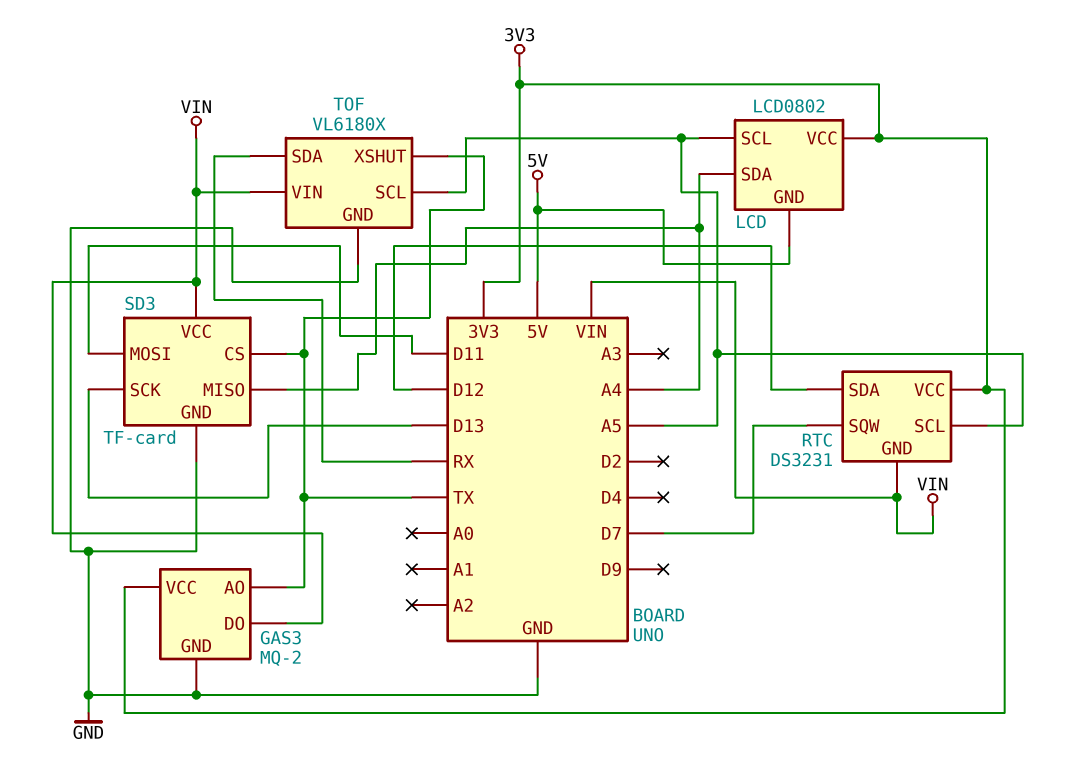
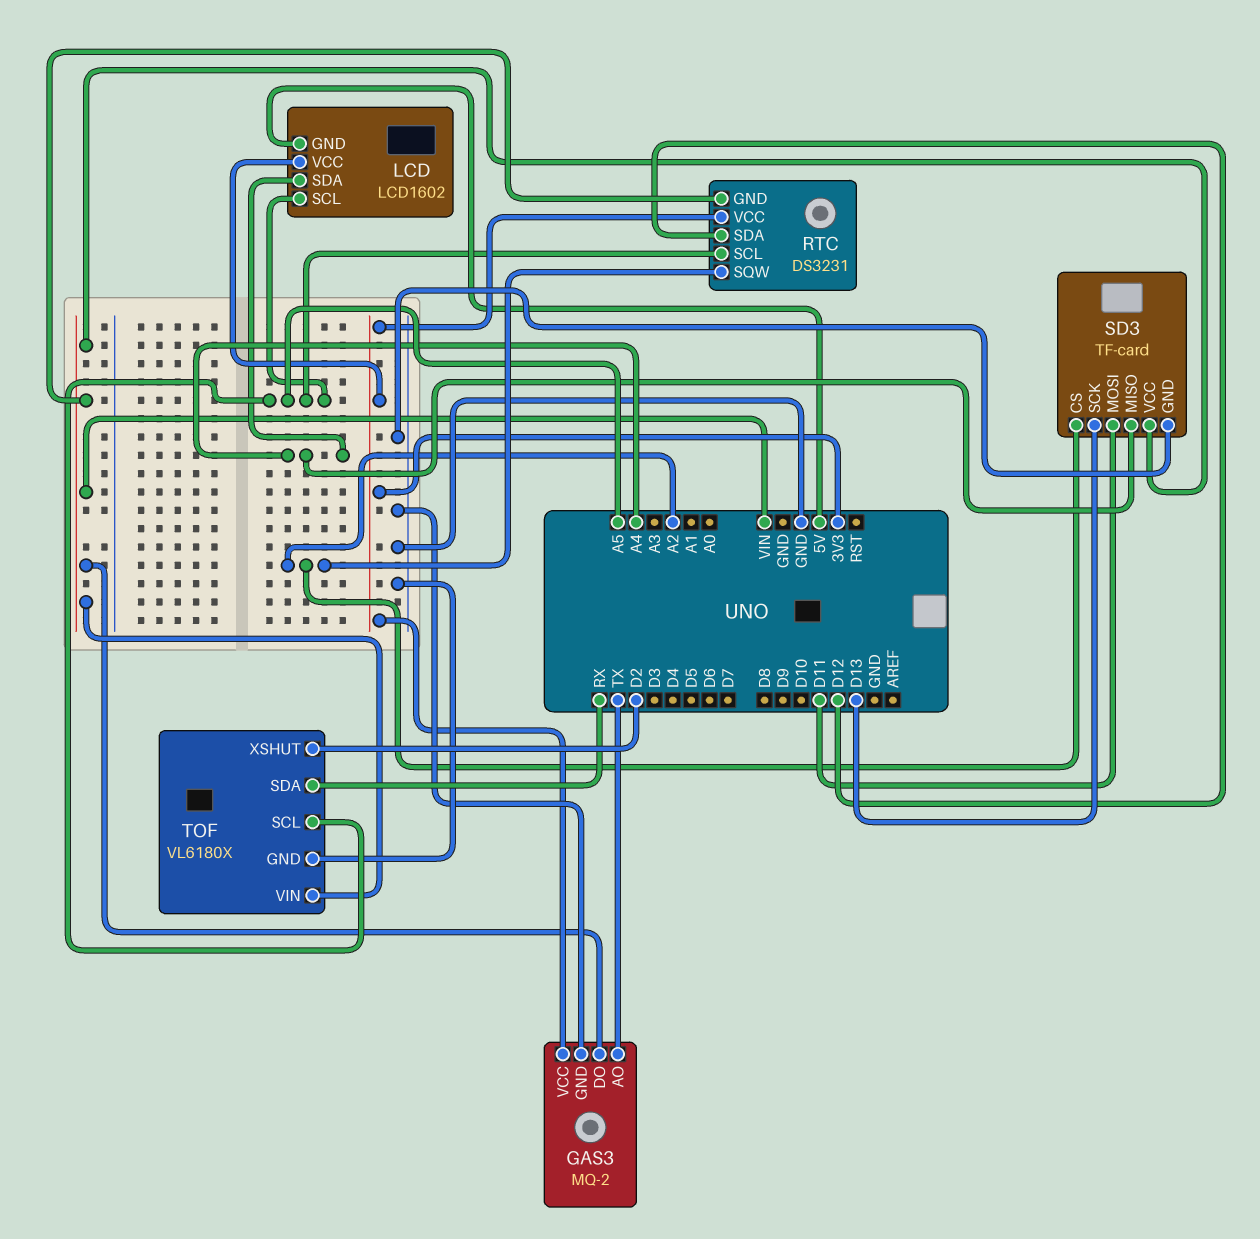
LCD: LCD0802 -> LCD1602
RTC pin SQW: D7 -> A2
SD3 pin CS: TX -> A2
TOF pin XSHUT: TX -> D2

